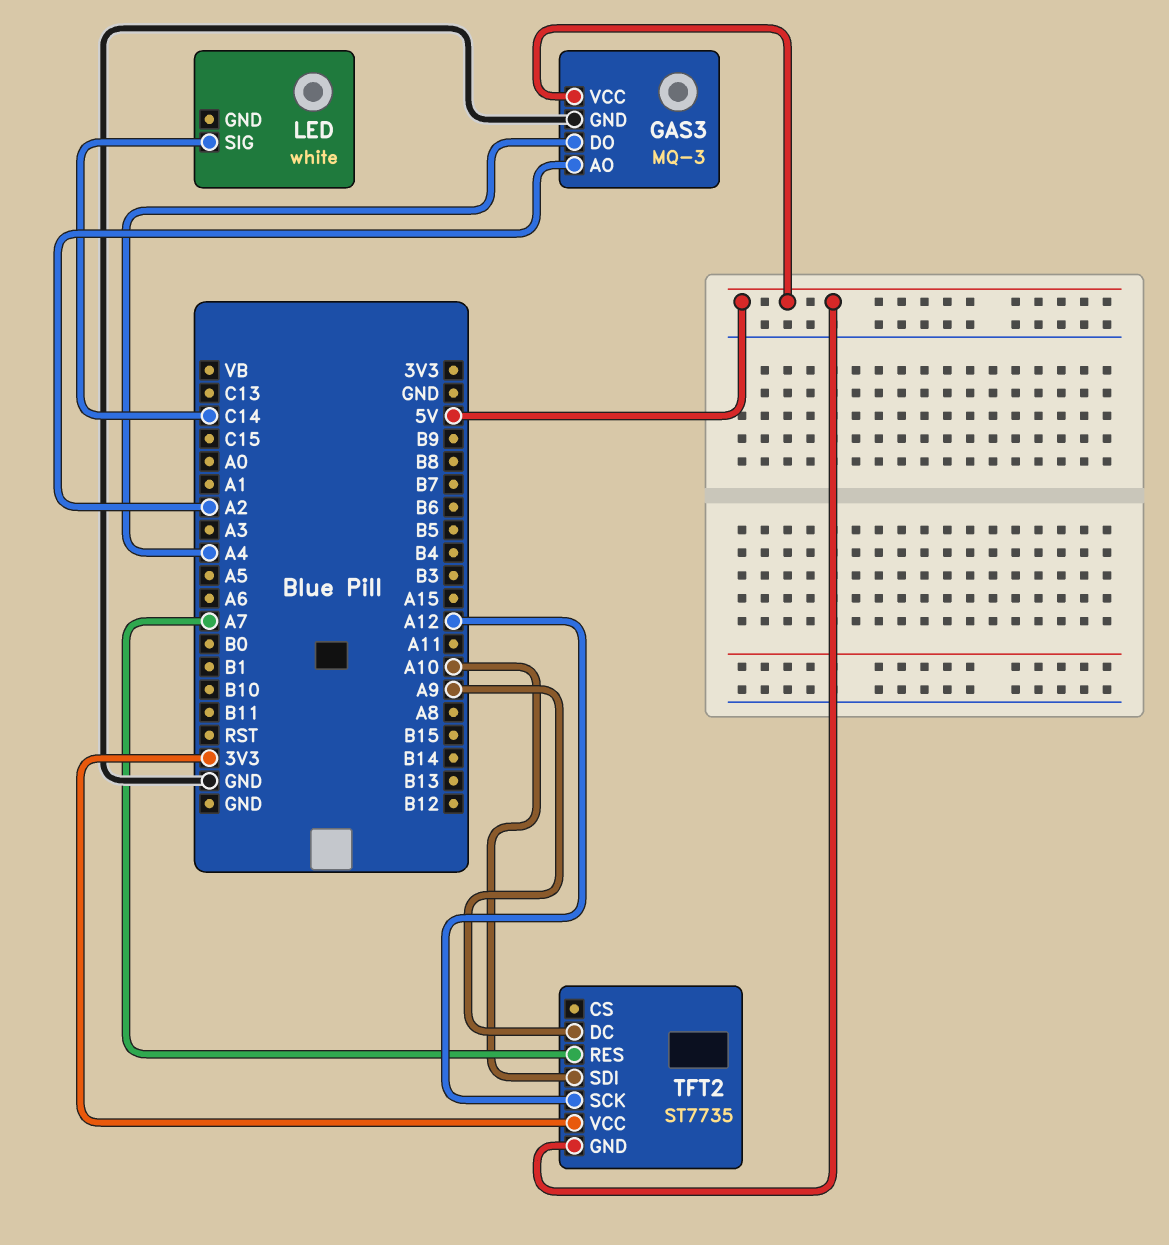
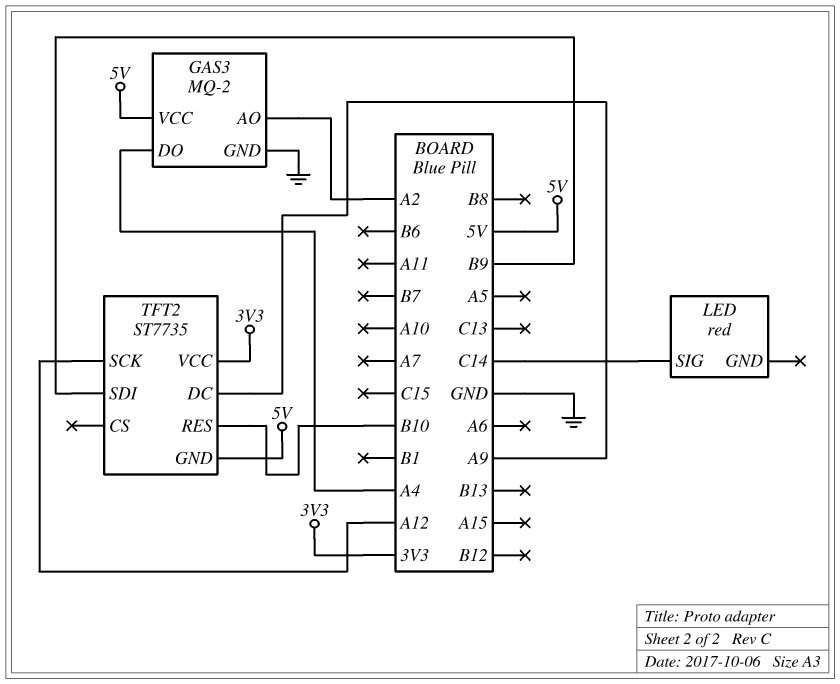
GAS3: MQ-3 -> MQ-2
LED: white -> red
TFT2 pin RES: A7 -> B10
TFT2 pin SDI: A10 -> B9

